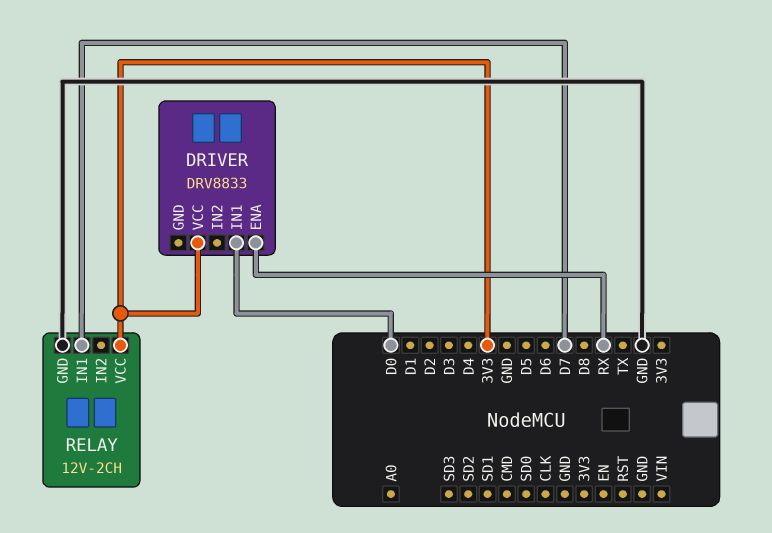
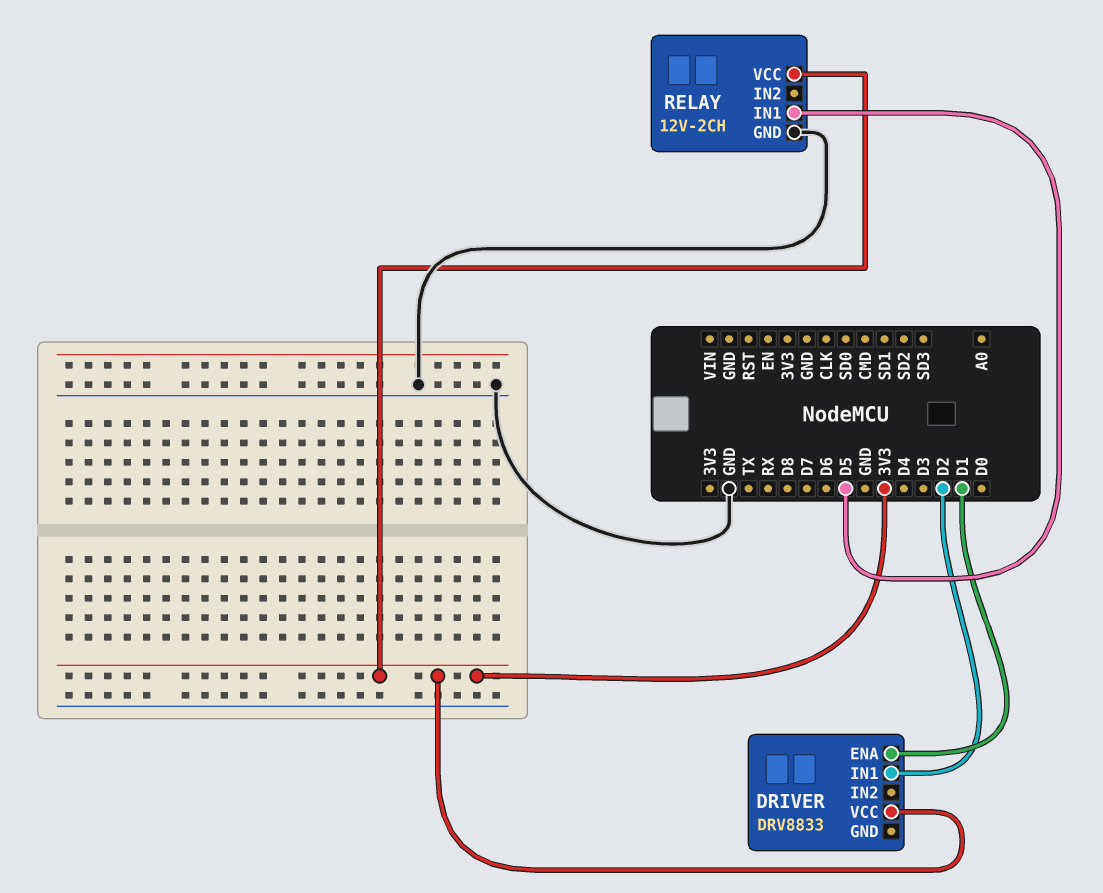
DRIVER pin ENA: RX -> D1
DRIVER pin IN1: D0 -> D2
RELAY pin IN1: D7 -> D5

